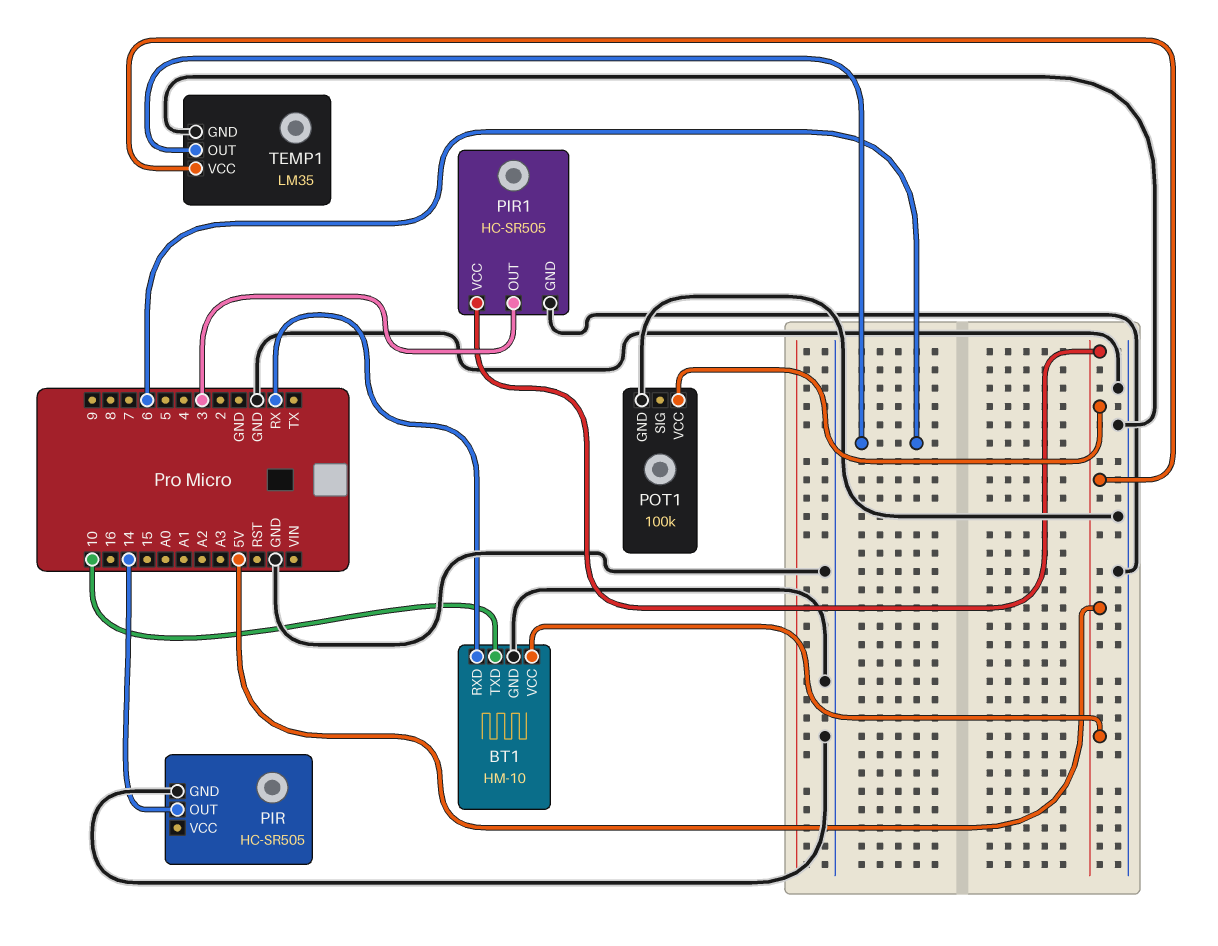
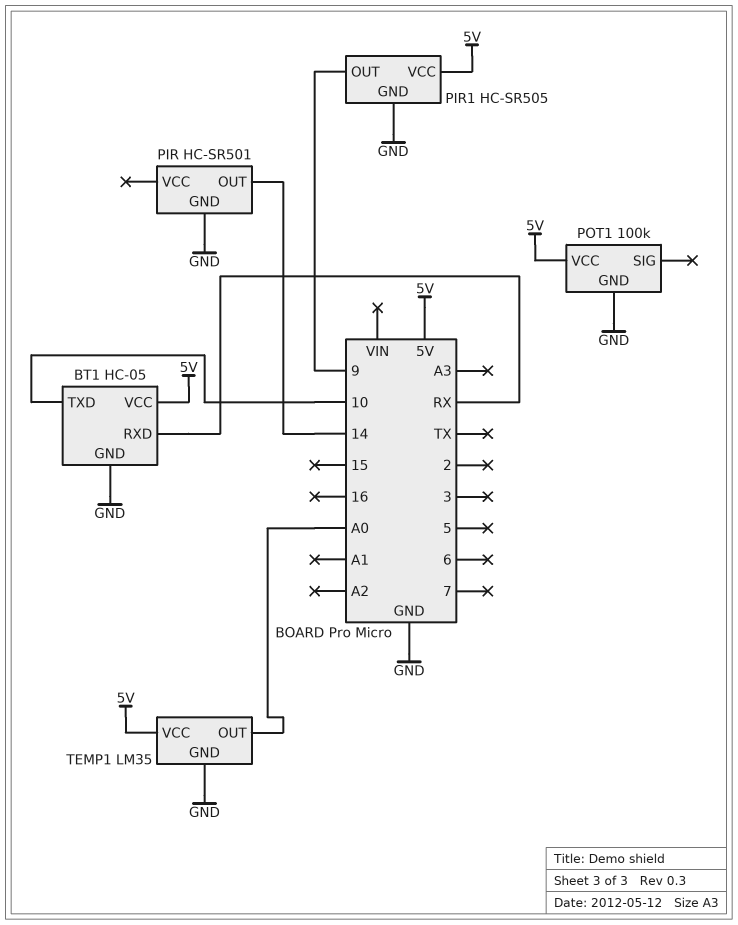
BT1: HM-10 -> HC-05
PIR: HC-SR505 -> HC-SR501
PIR1 pin OUT: 3 -> 9
TEMP1 pin OUT: 6 -> A0

